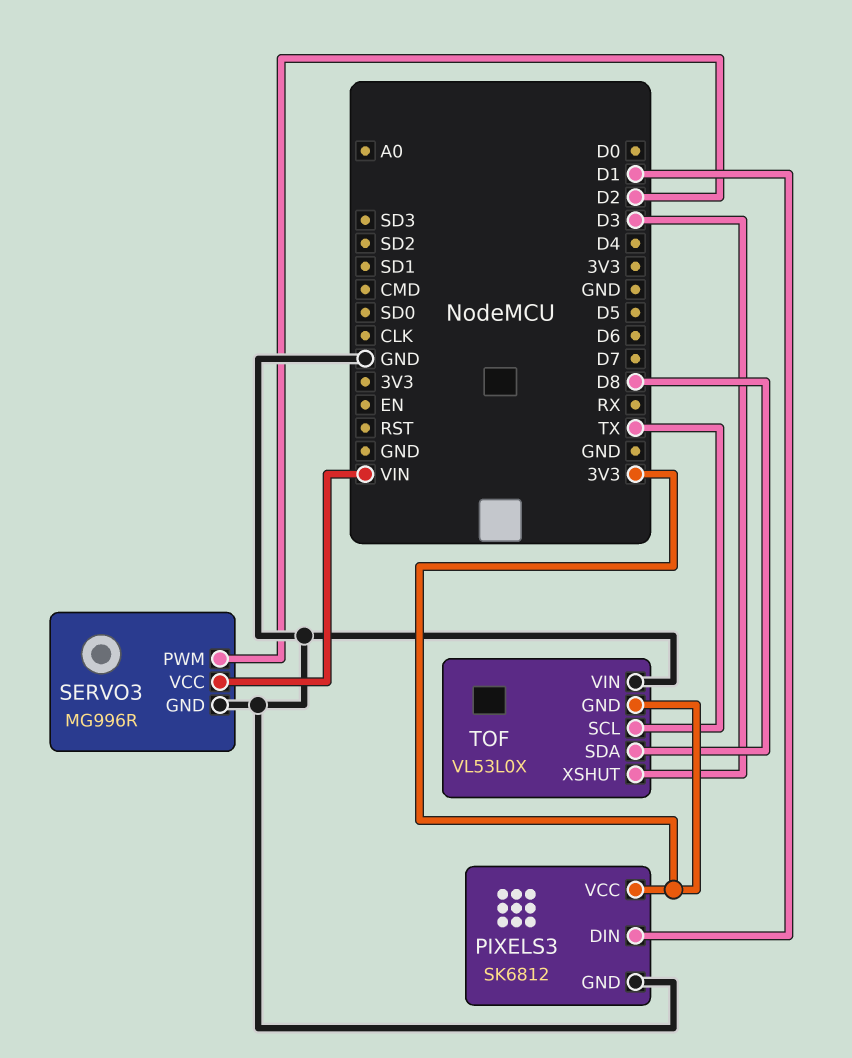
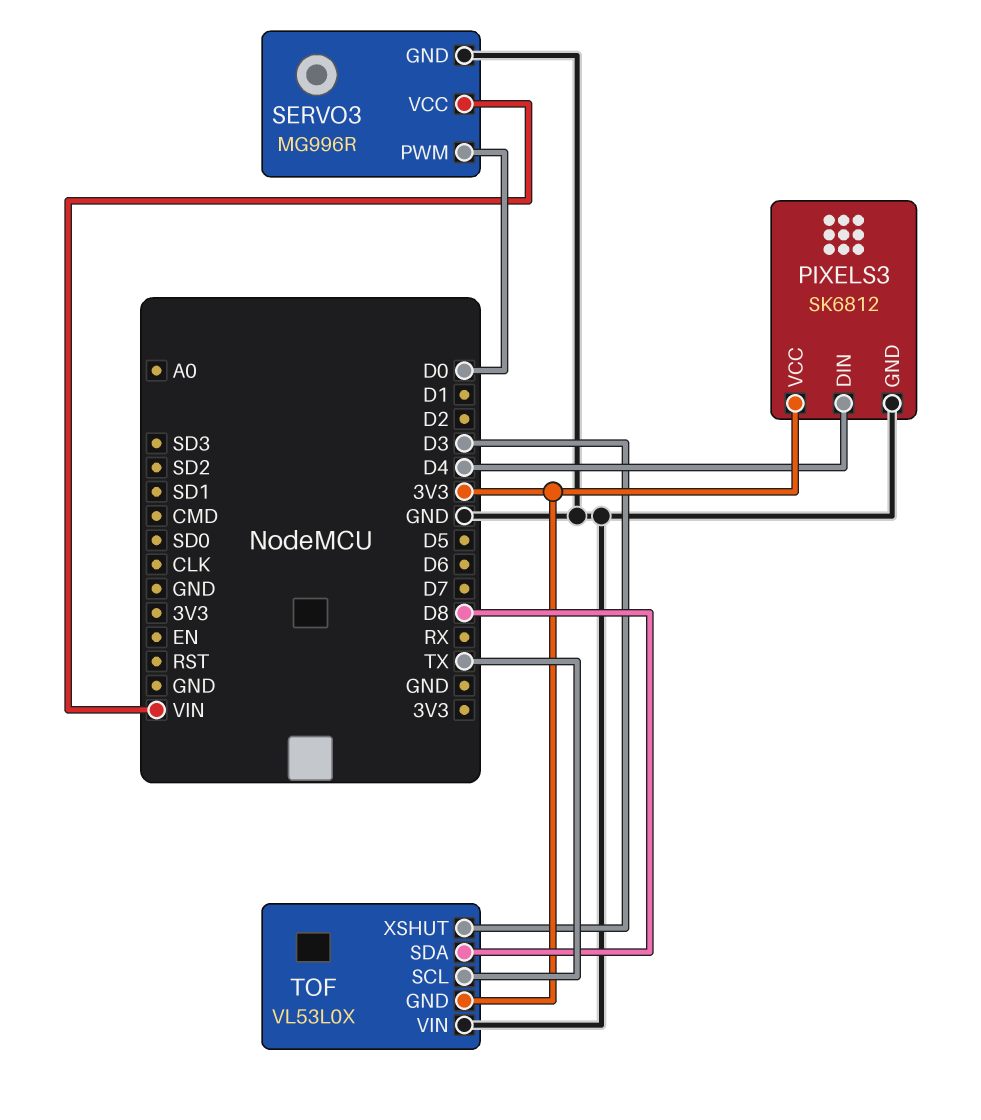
PIXELS3 pin DIN: D1 -> D4
SERVO3 pin PWM: D2 -> D0

